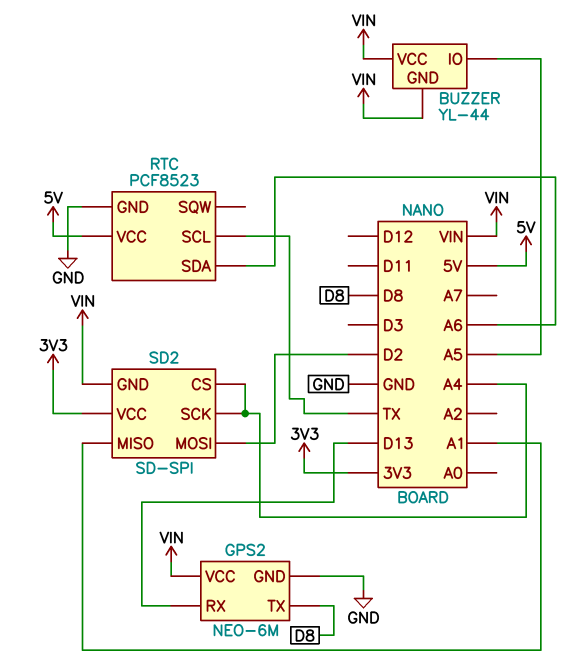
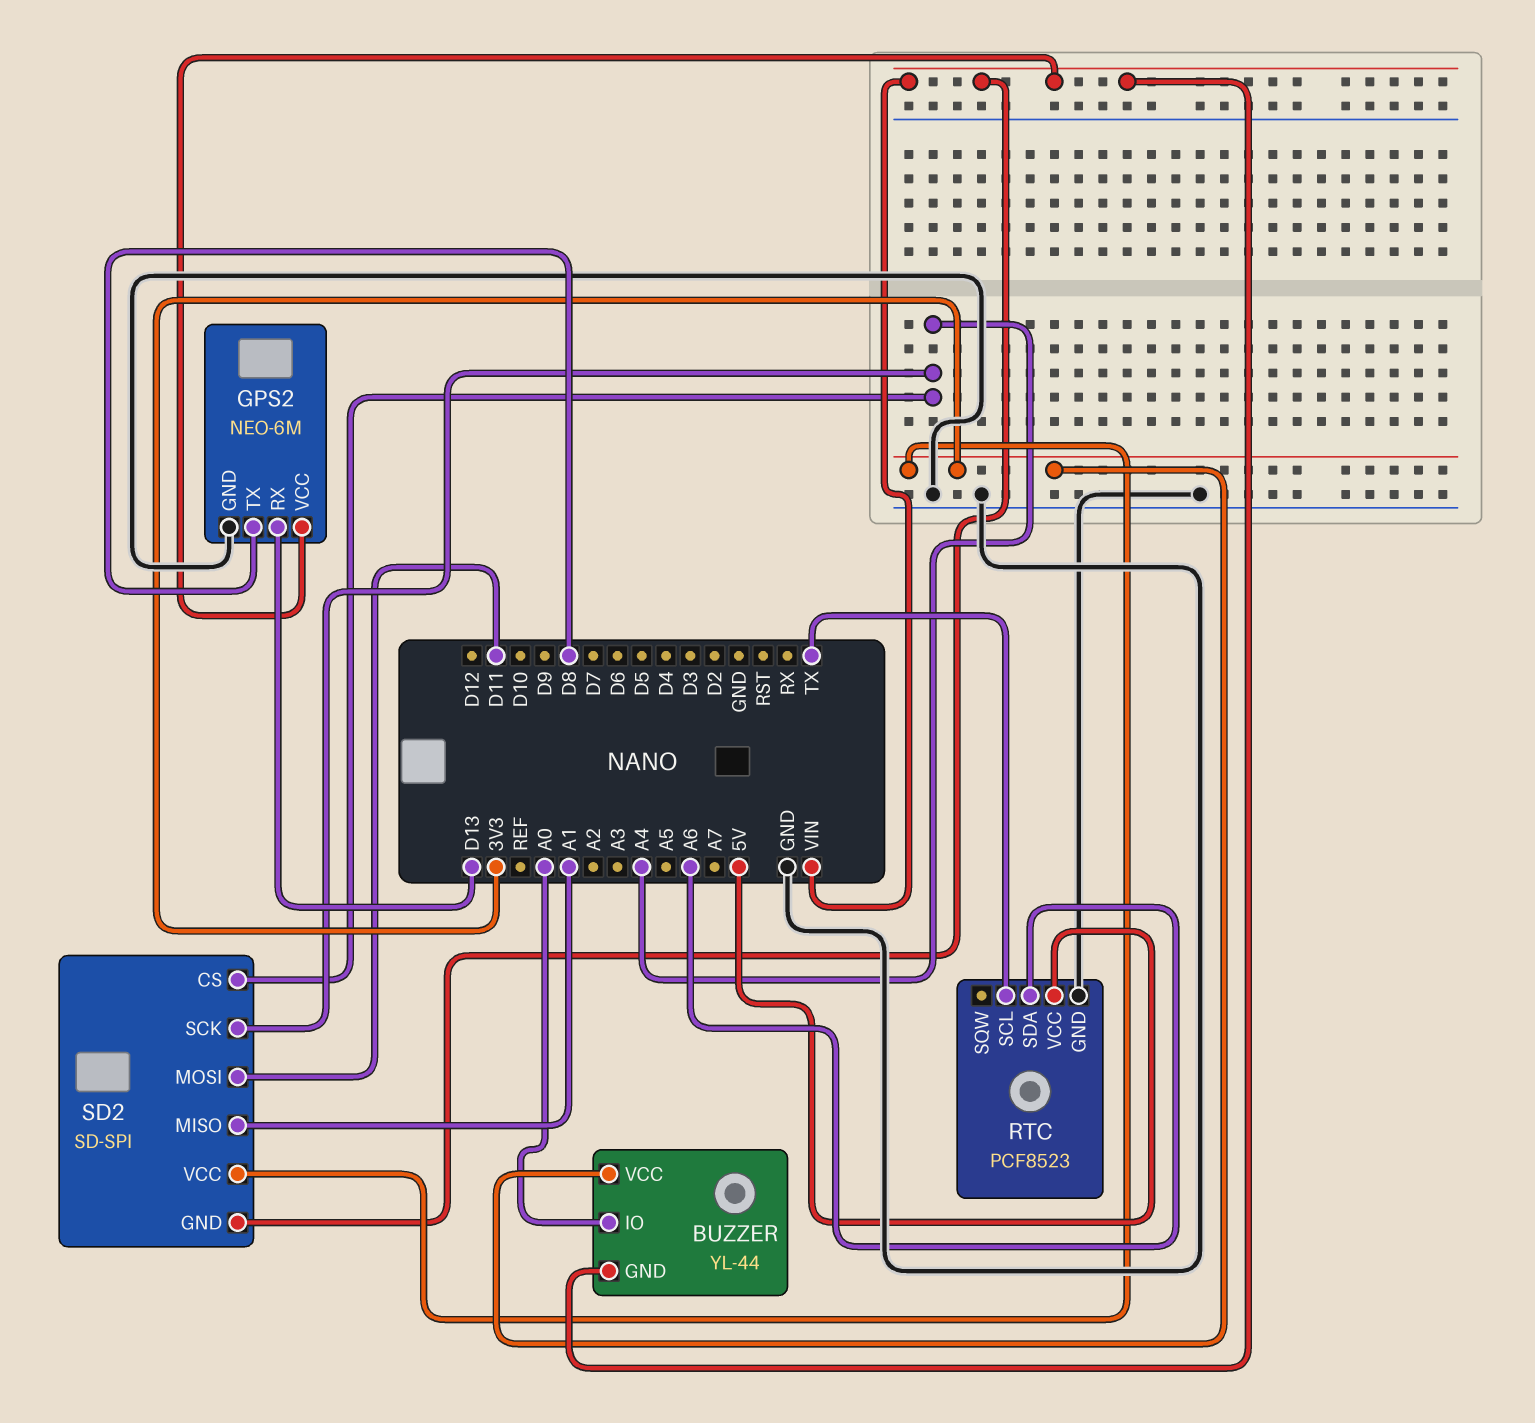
BUZZER pin IO: A5 -> A0
BUZZER pin VCC: VIN -> 3V3
SD2 pin MOSI: D2 -> D11

